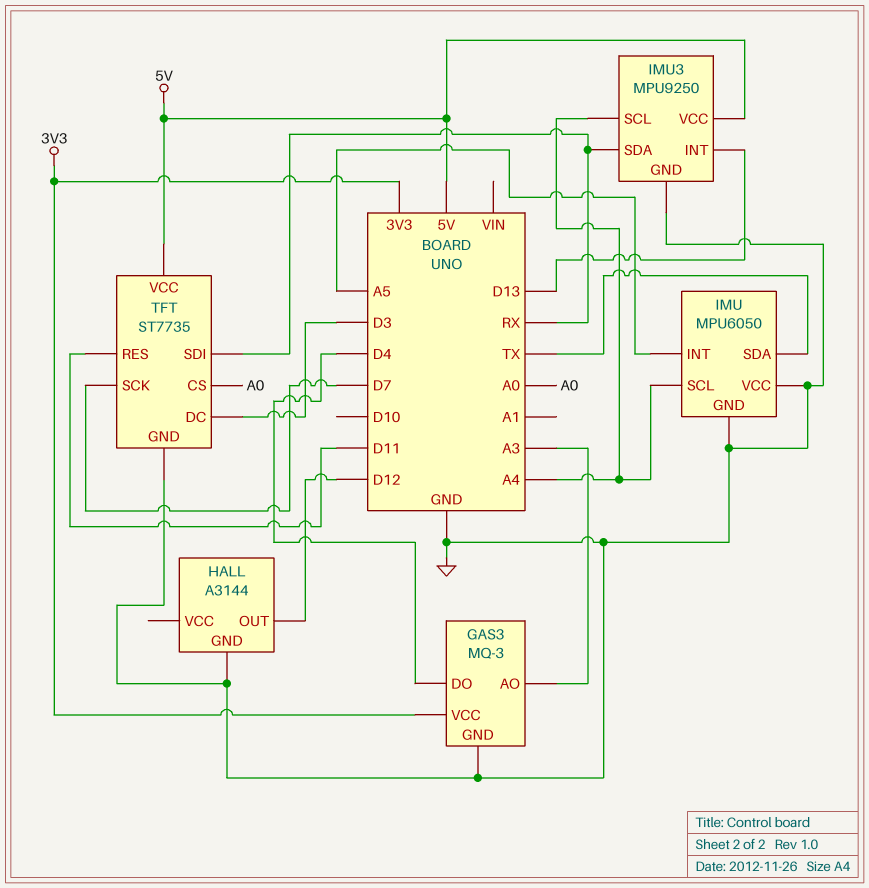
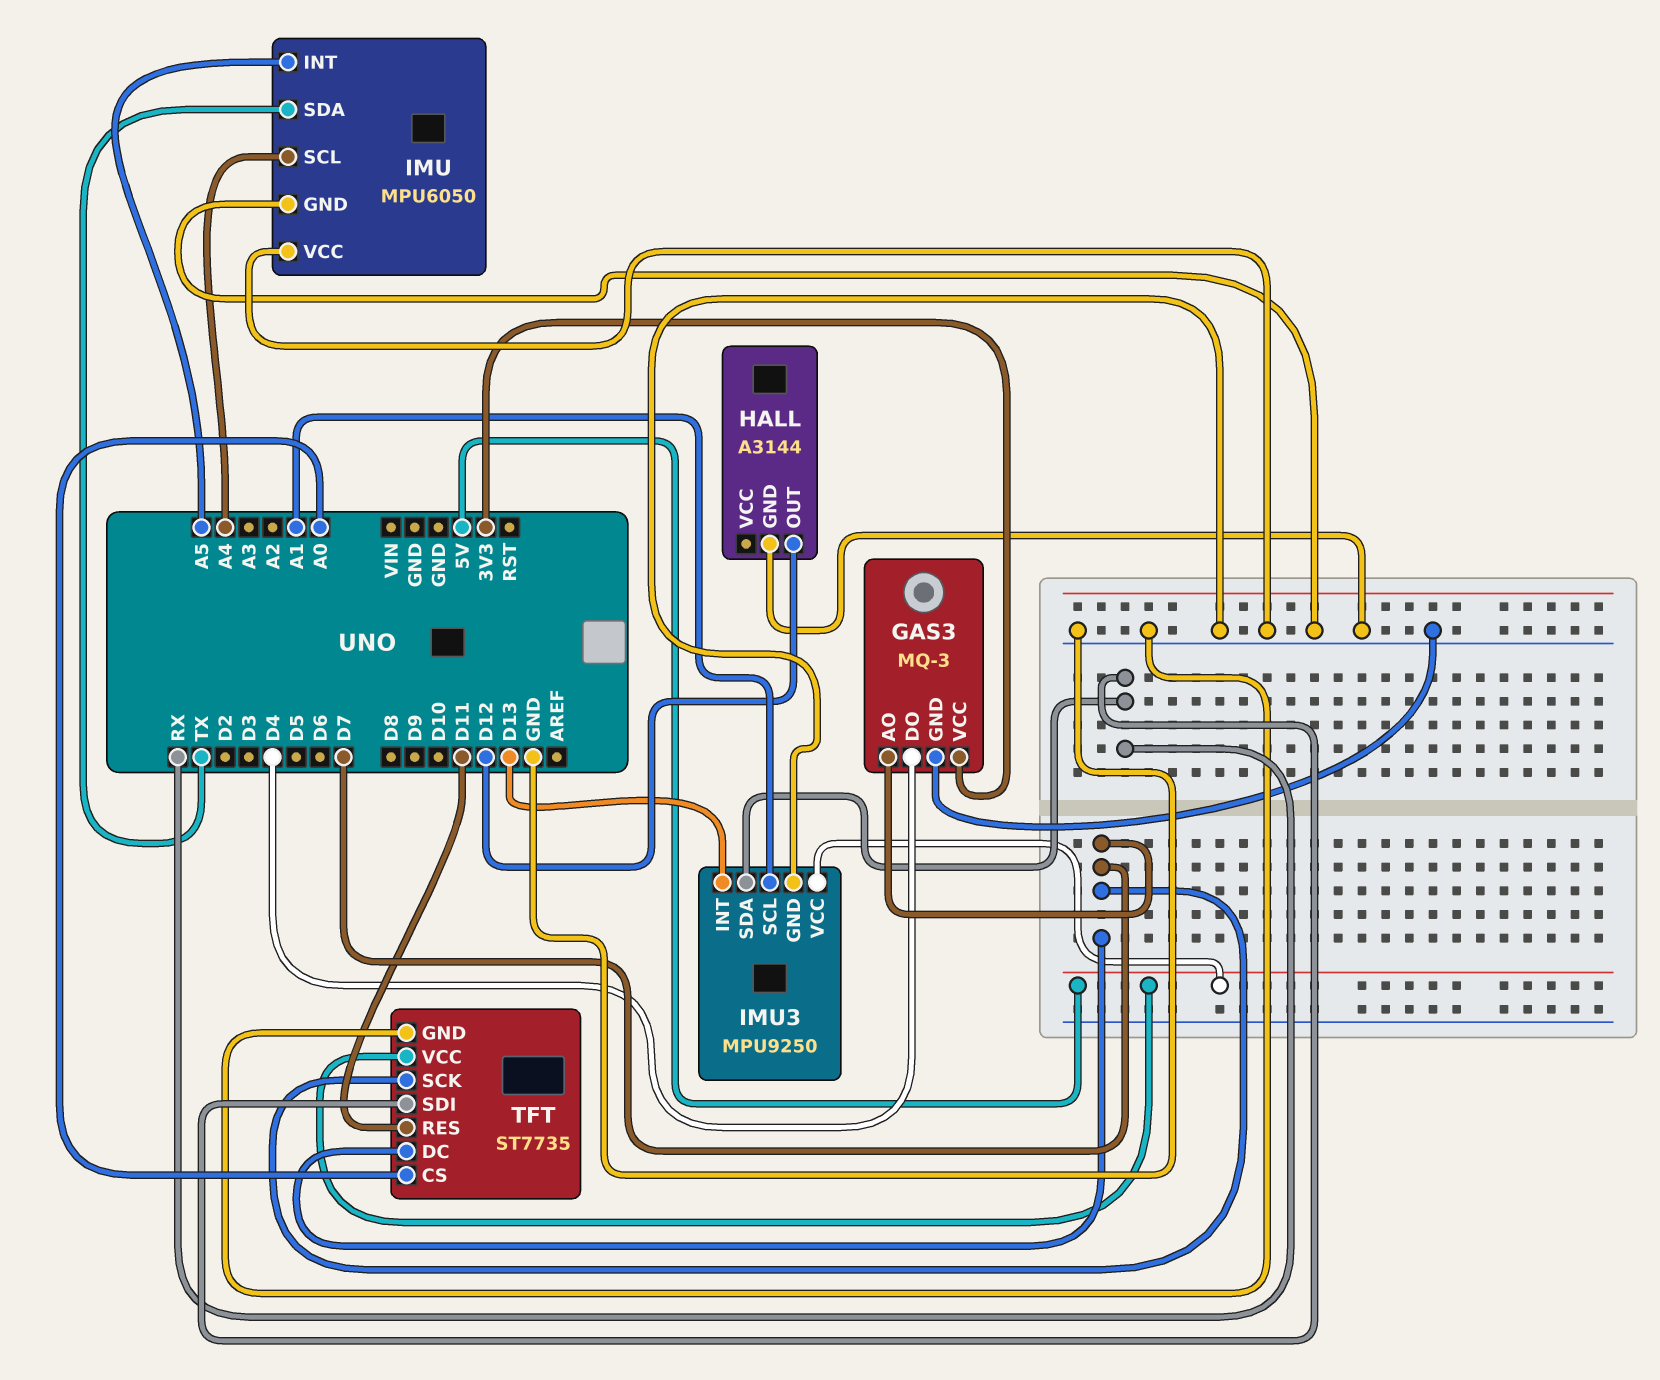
GAS3 pin AO: A3 -> D7
IMU3 pin SCL: A4 -> A1
TFT pin DC: D3 -> D7

